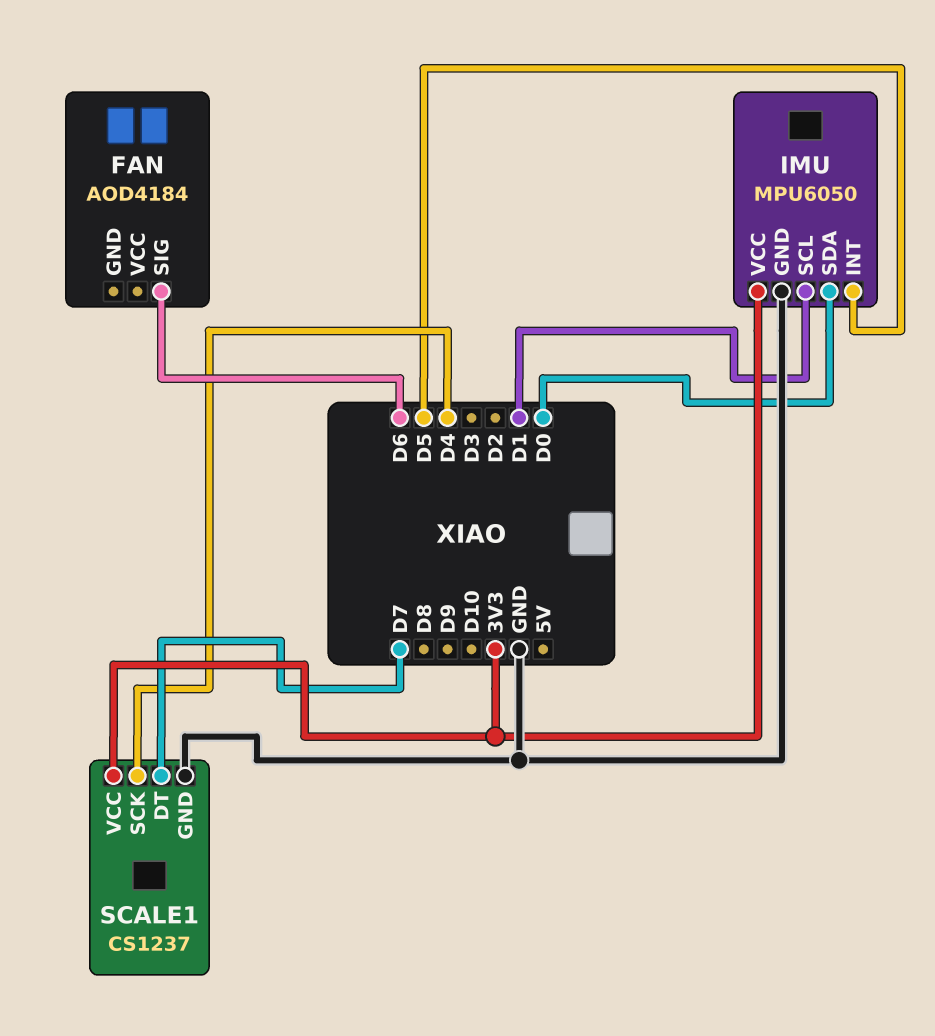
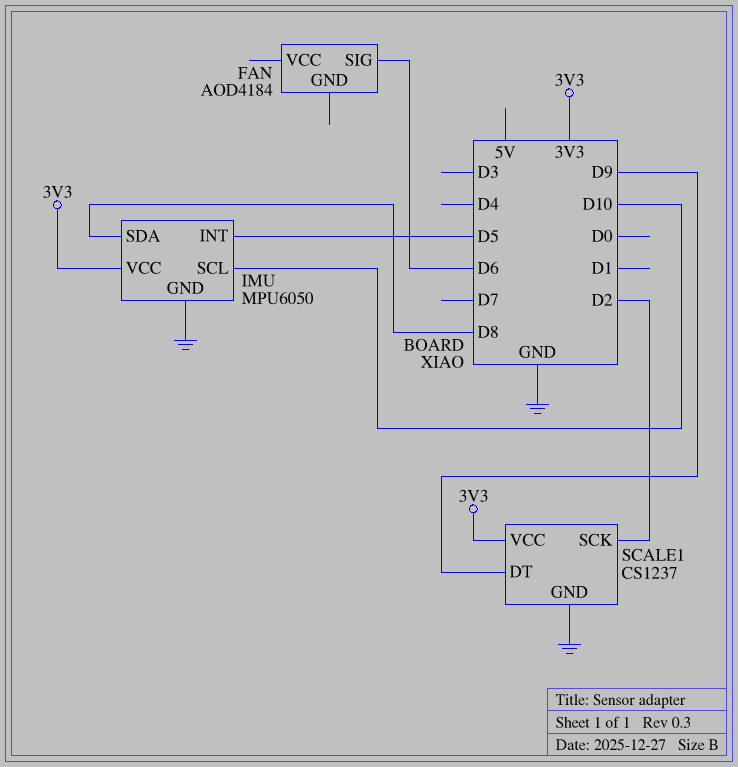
IMU pin SCL: D1 -> D10
IMU pin SDA: D0 -> D8
SCALE1 pin DT: D7 -> D9
SCALE1 pin SCK: D4 -> D2

